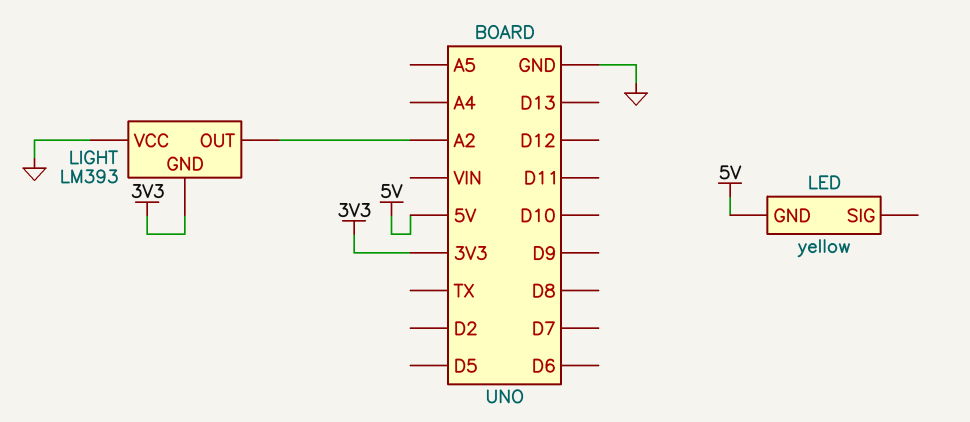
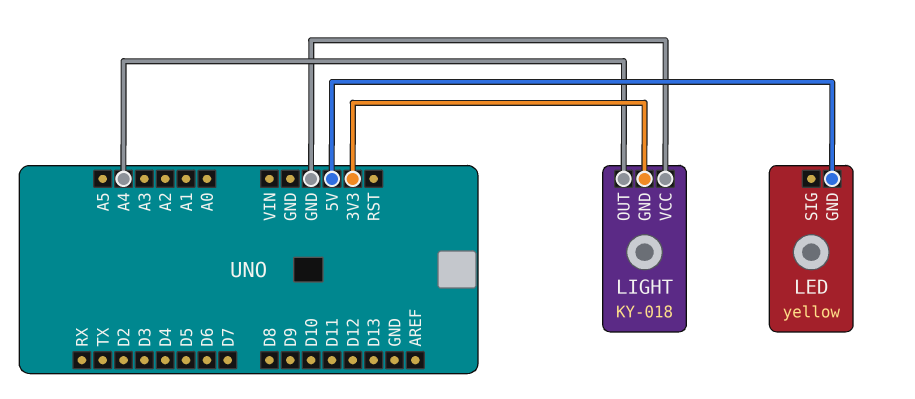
LIGHT: LM393 -> KY-018
LIGHT pin OUT: A2 -> A4

